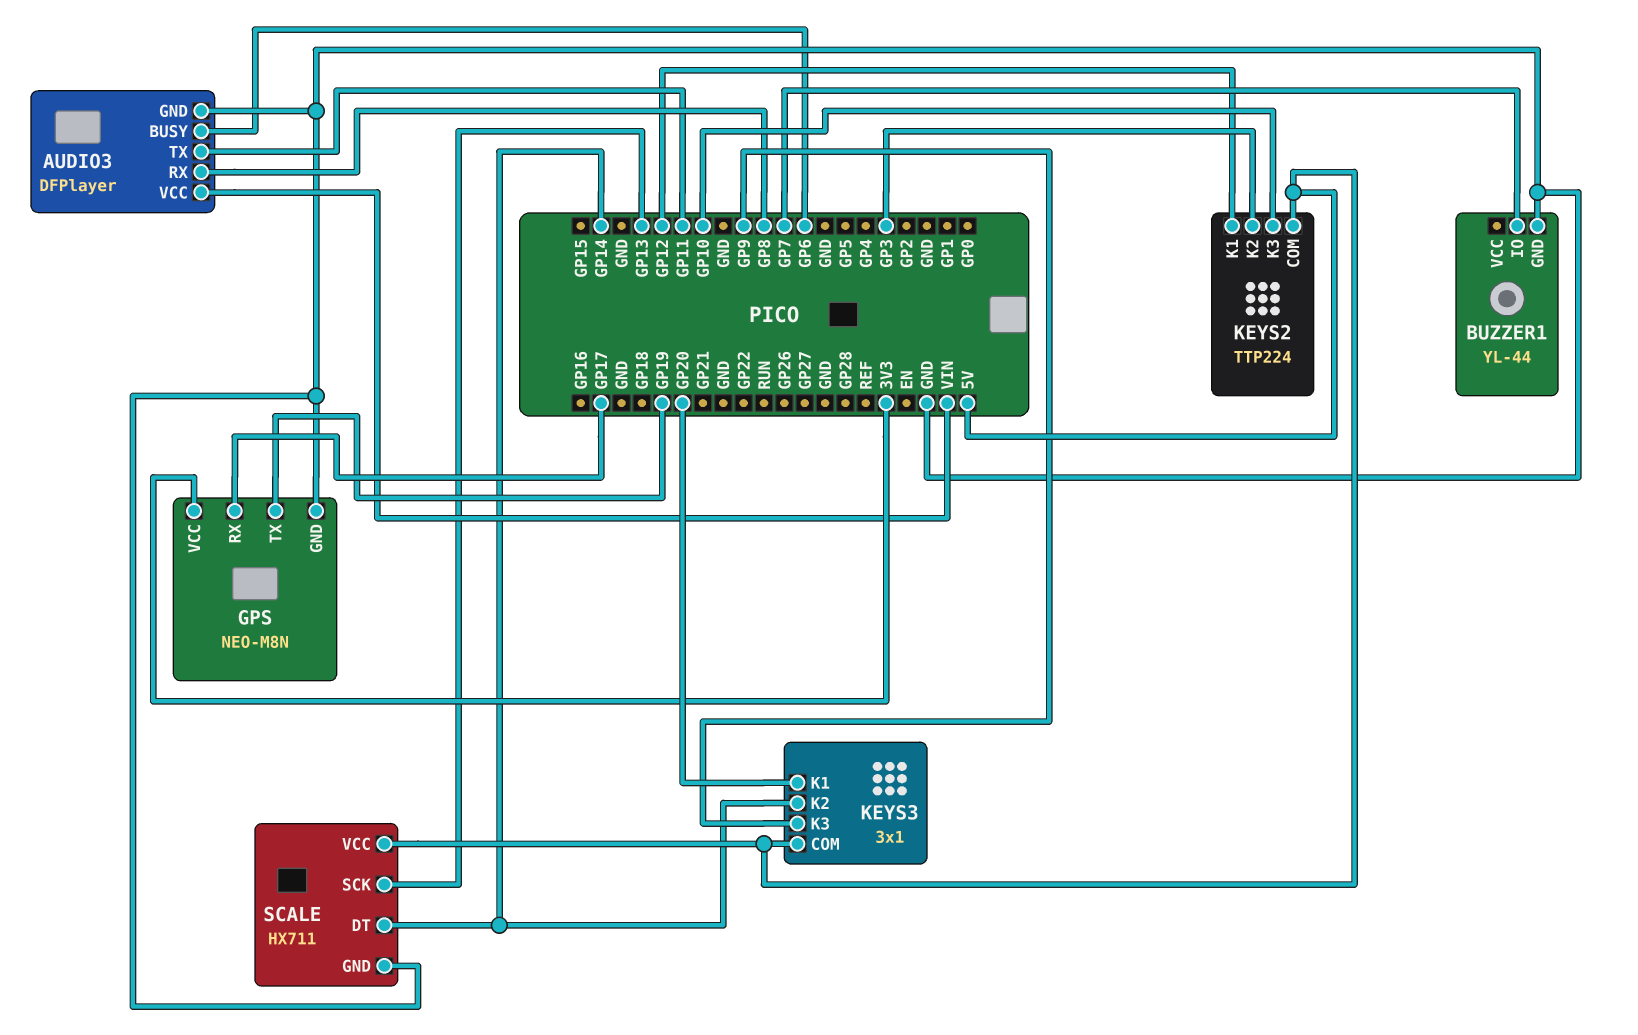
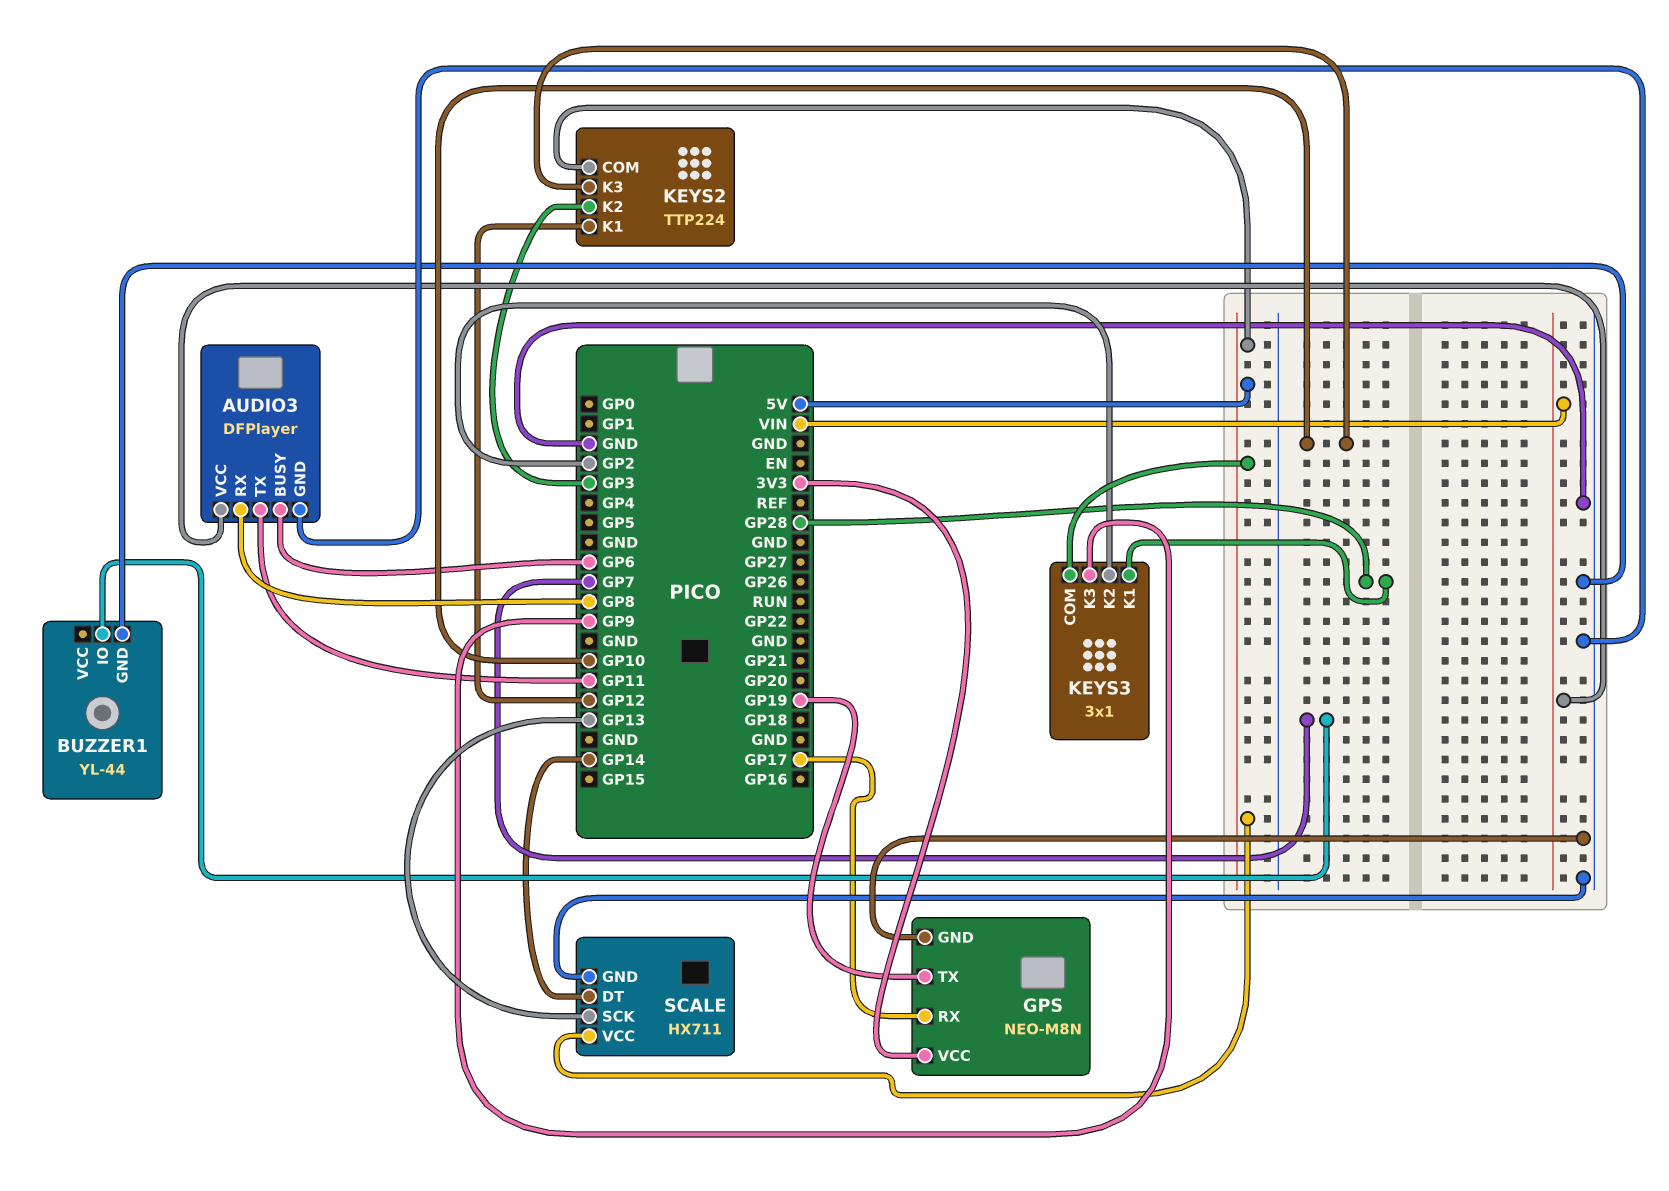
KEYS3 pin K1: GP20 -> GP28
KEYS3 pin K2: GP14 -> GP2

